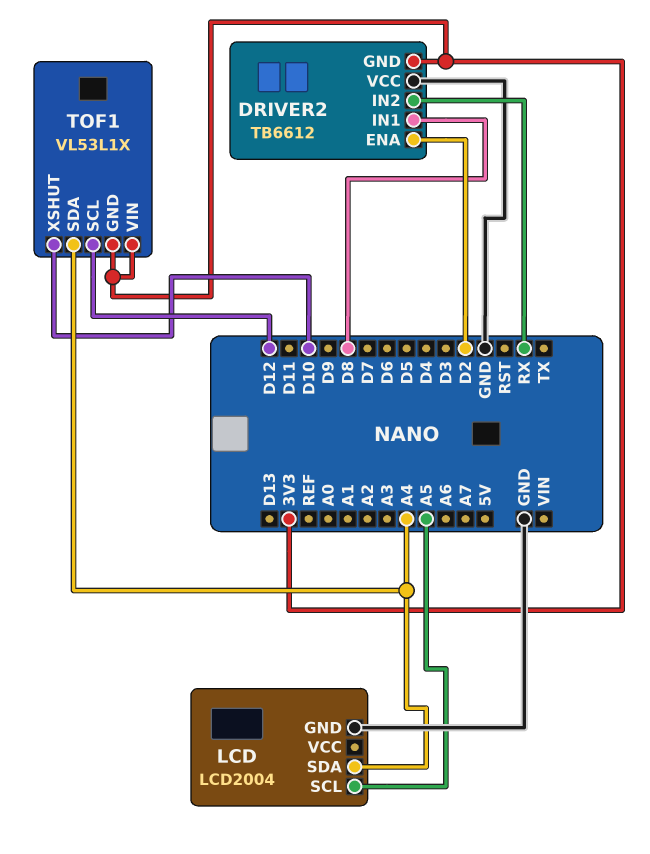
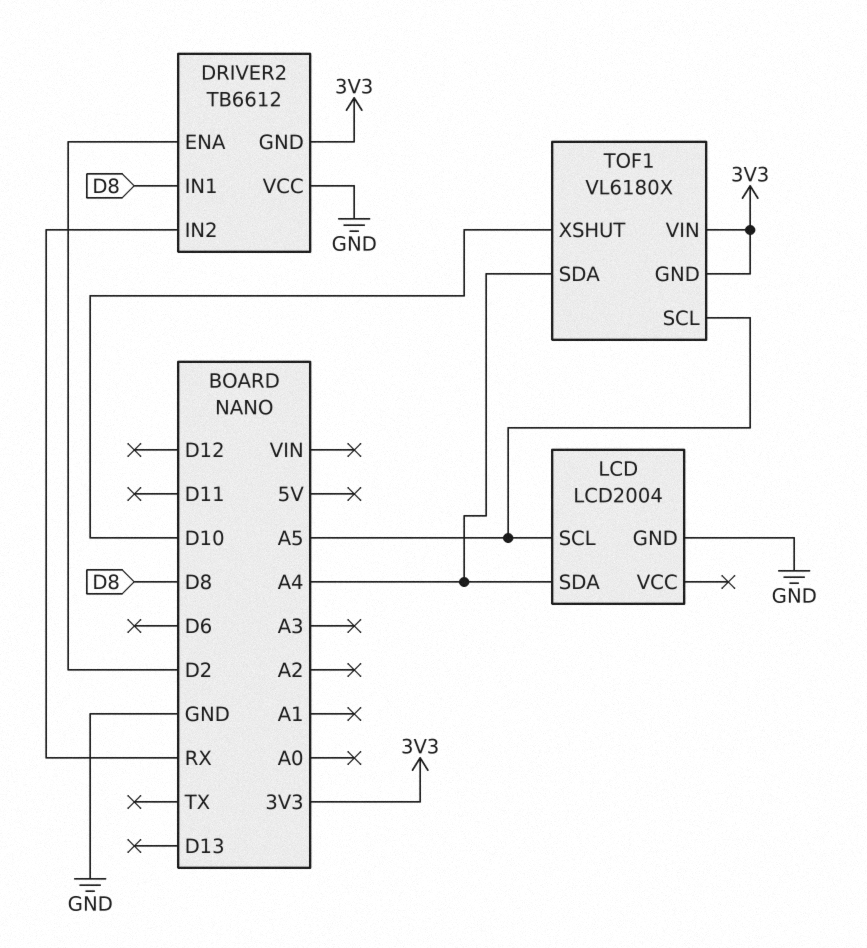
TOF1: VL53L1X -> VL6180X
TOF1 pin SCL: D12 -> A5

